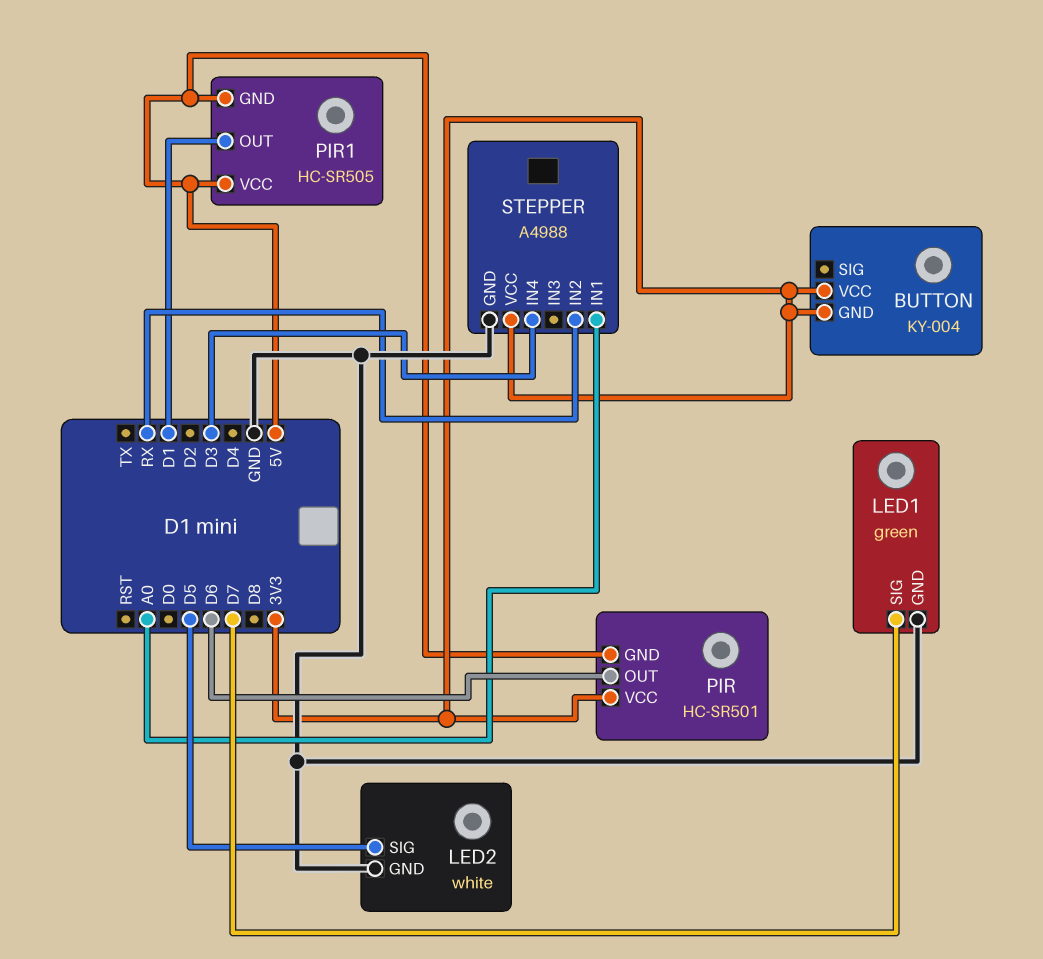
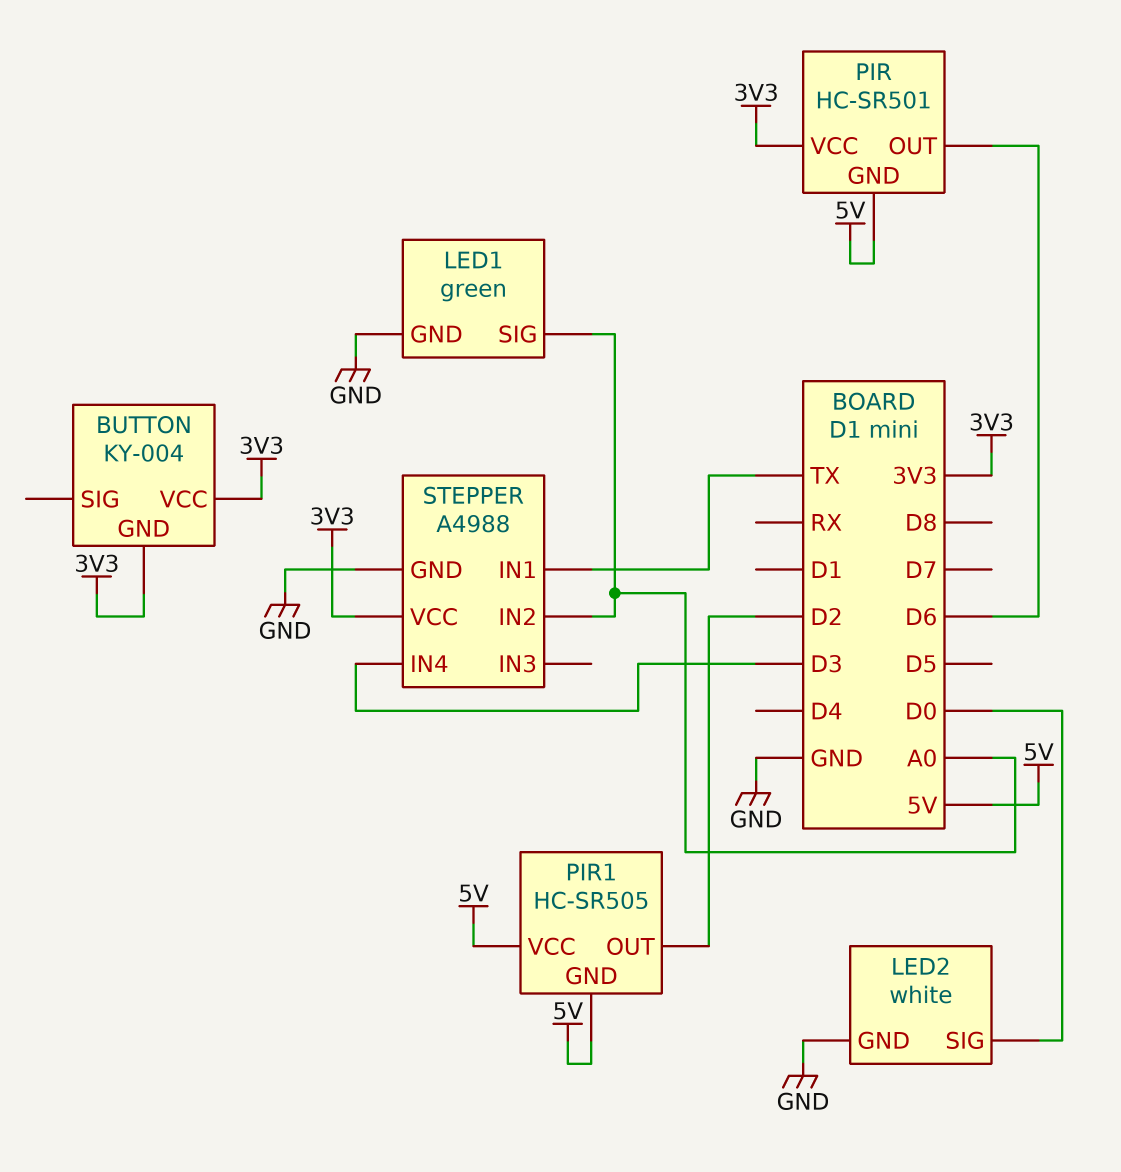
LED1 pin SIG: D7 -> A0
LED2 pin SIG: D5 -> D0
PIR1 pin OUT: D1 -> D2
STEPPER pin IN1: A0 -> TX
STEPPER pin IN2: RX -> A0

